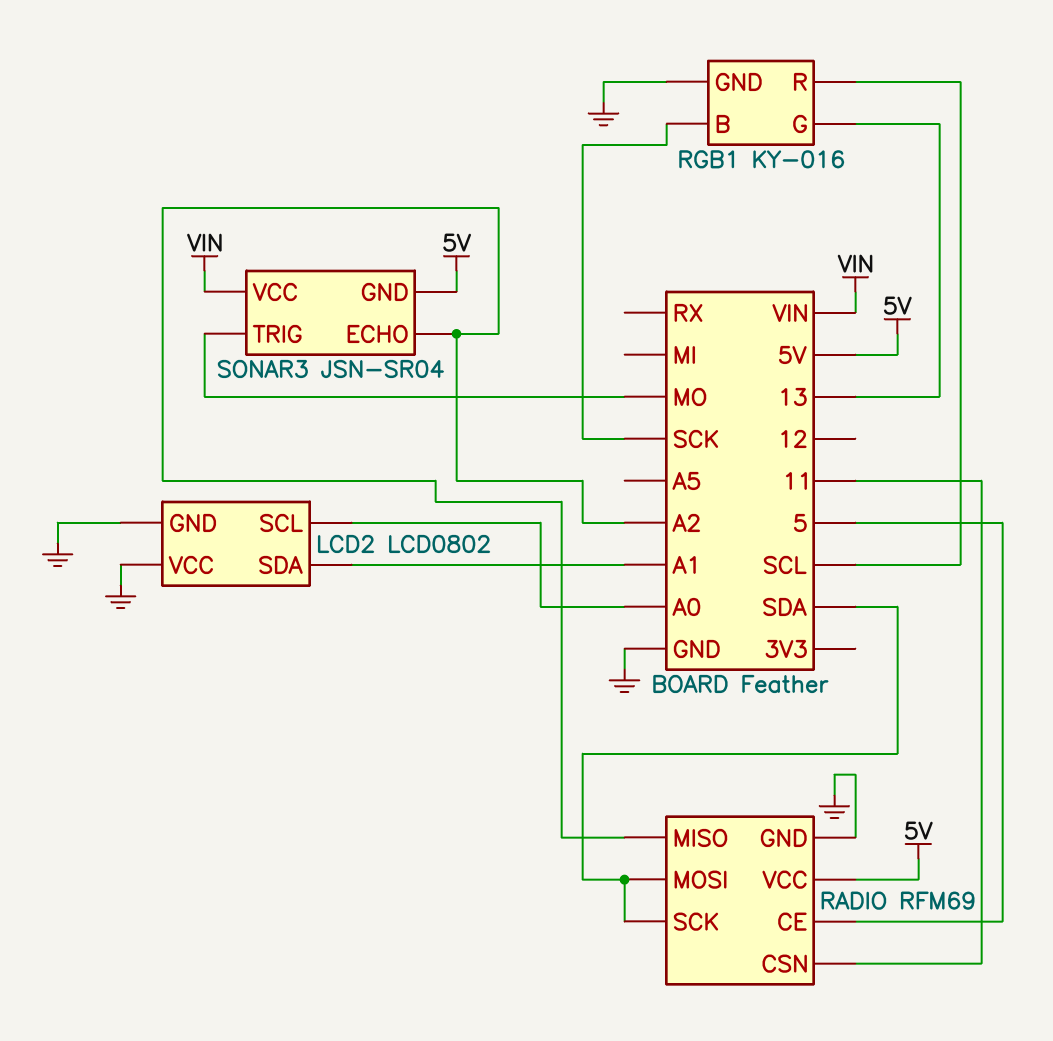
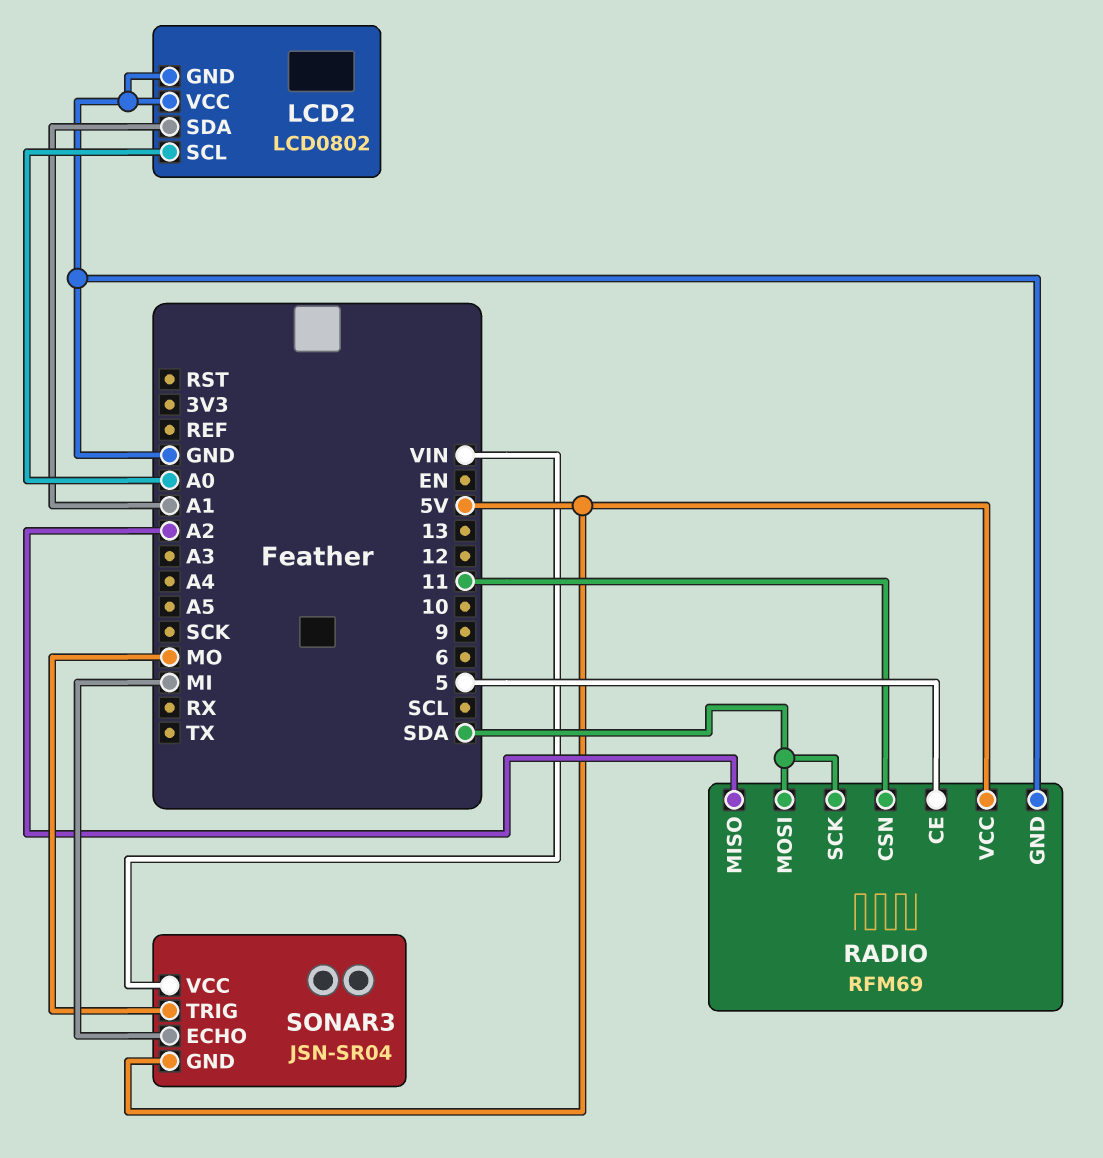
RGB1: KY-016 -> none
RGB1 pin B: SCK -> none
RGB1 pin G: 13 -> none
RGB1 pin GND: GND -> none
RGB1 pin R: SCL -> none
SONAR3 pin ECHO: A2 -> MI

